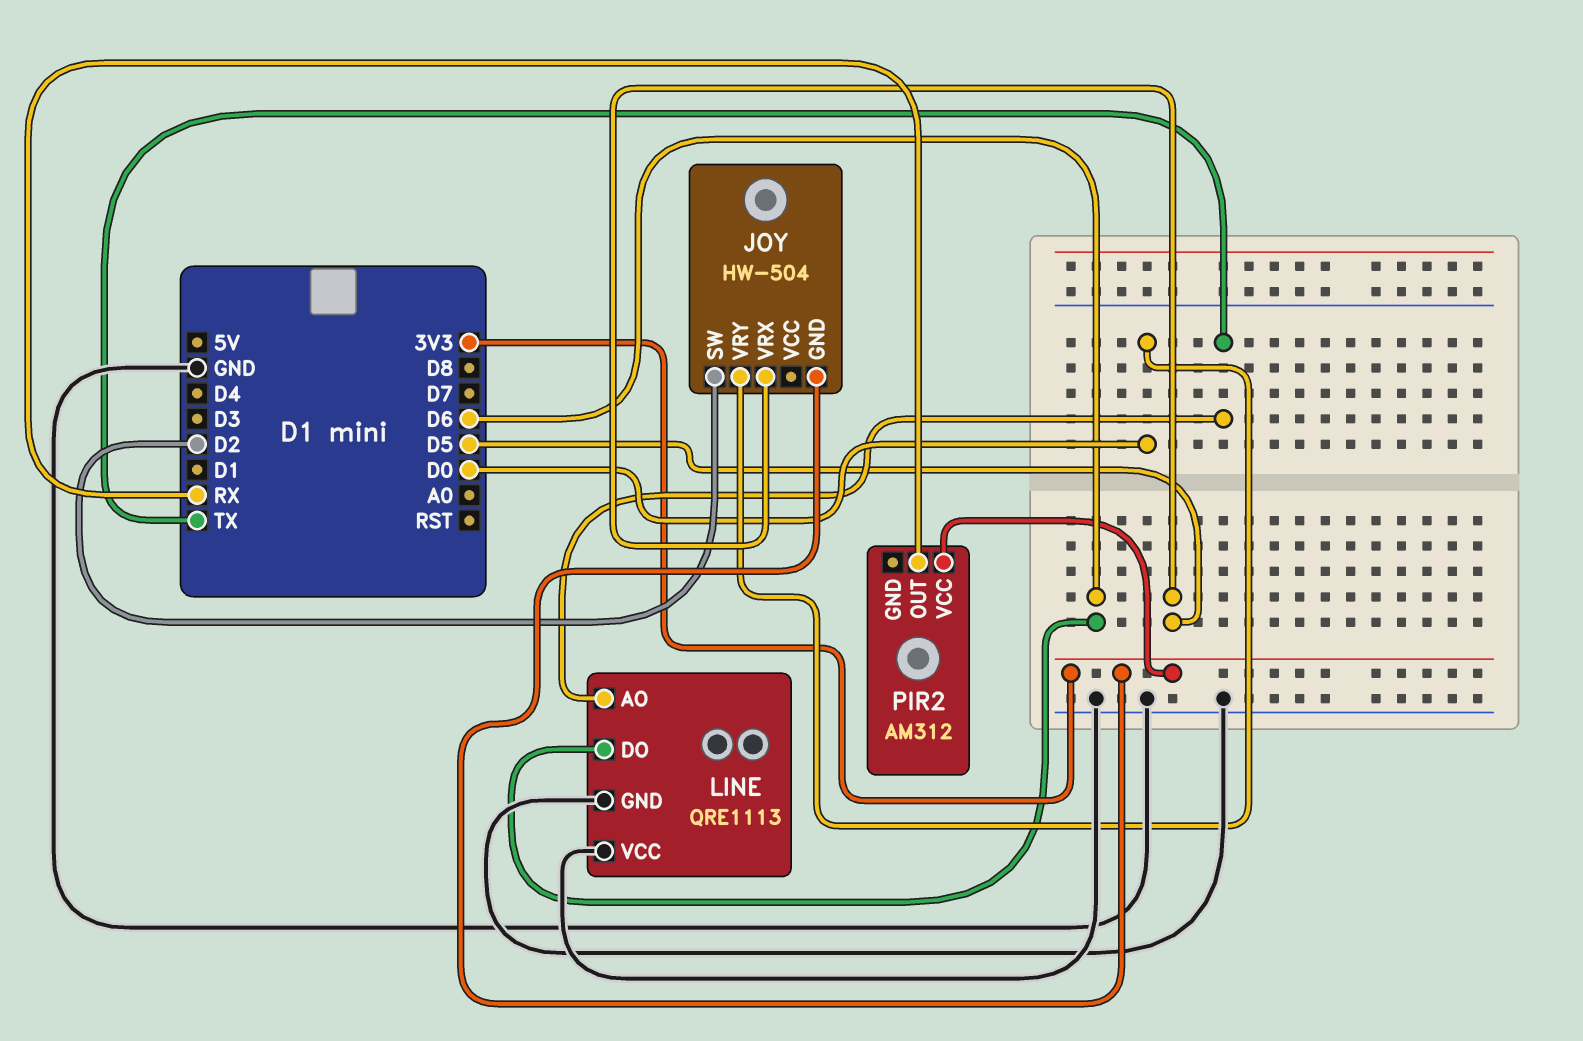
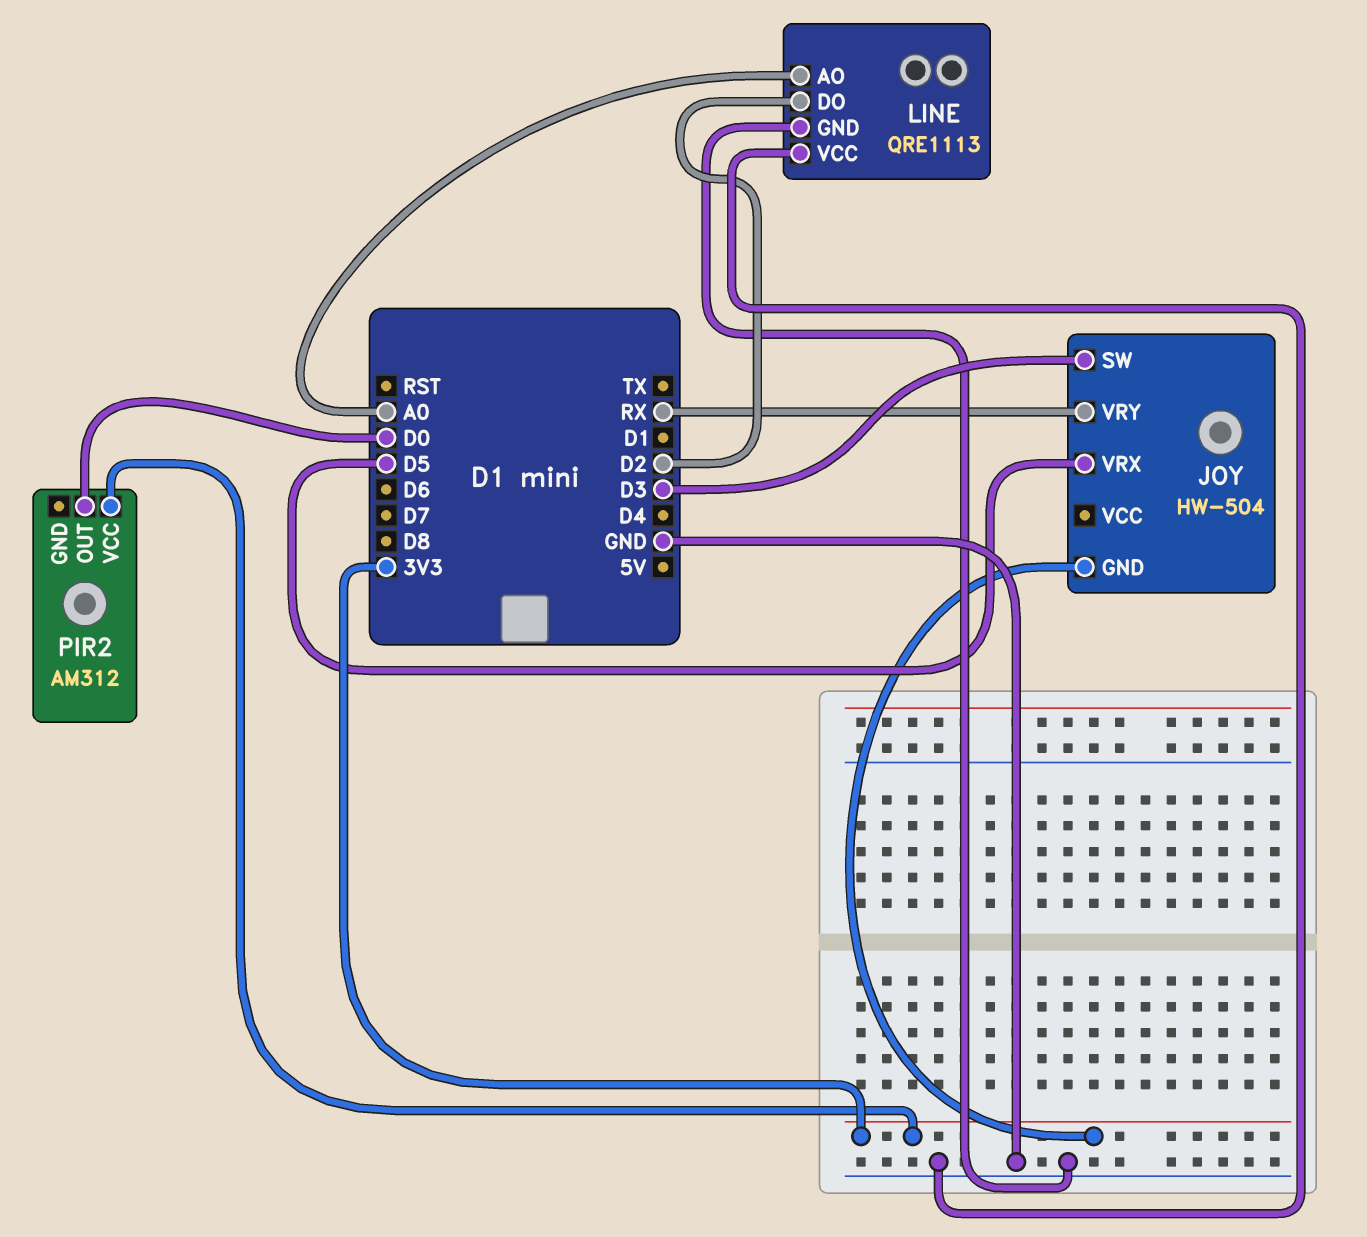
JOY pin SW: D2 -> D3
JOY pin VRY: D0 -> RX
LINE pin AO: TX -> A0
LINE pin DO: D6 -> D2
PIR2 pin OUT: RX -> D0

